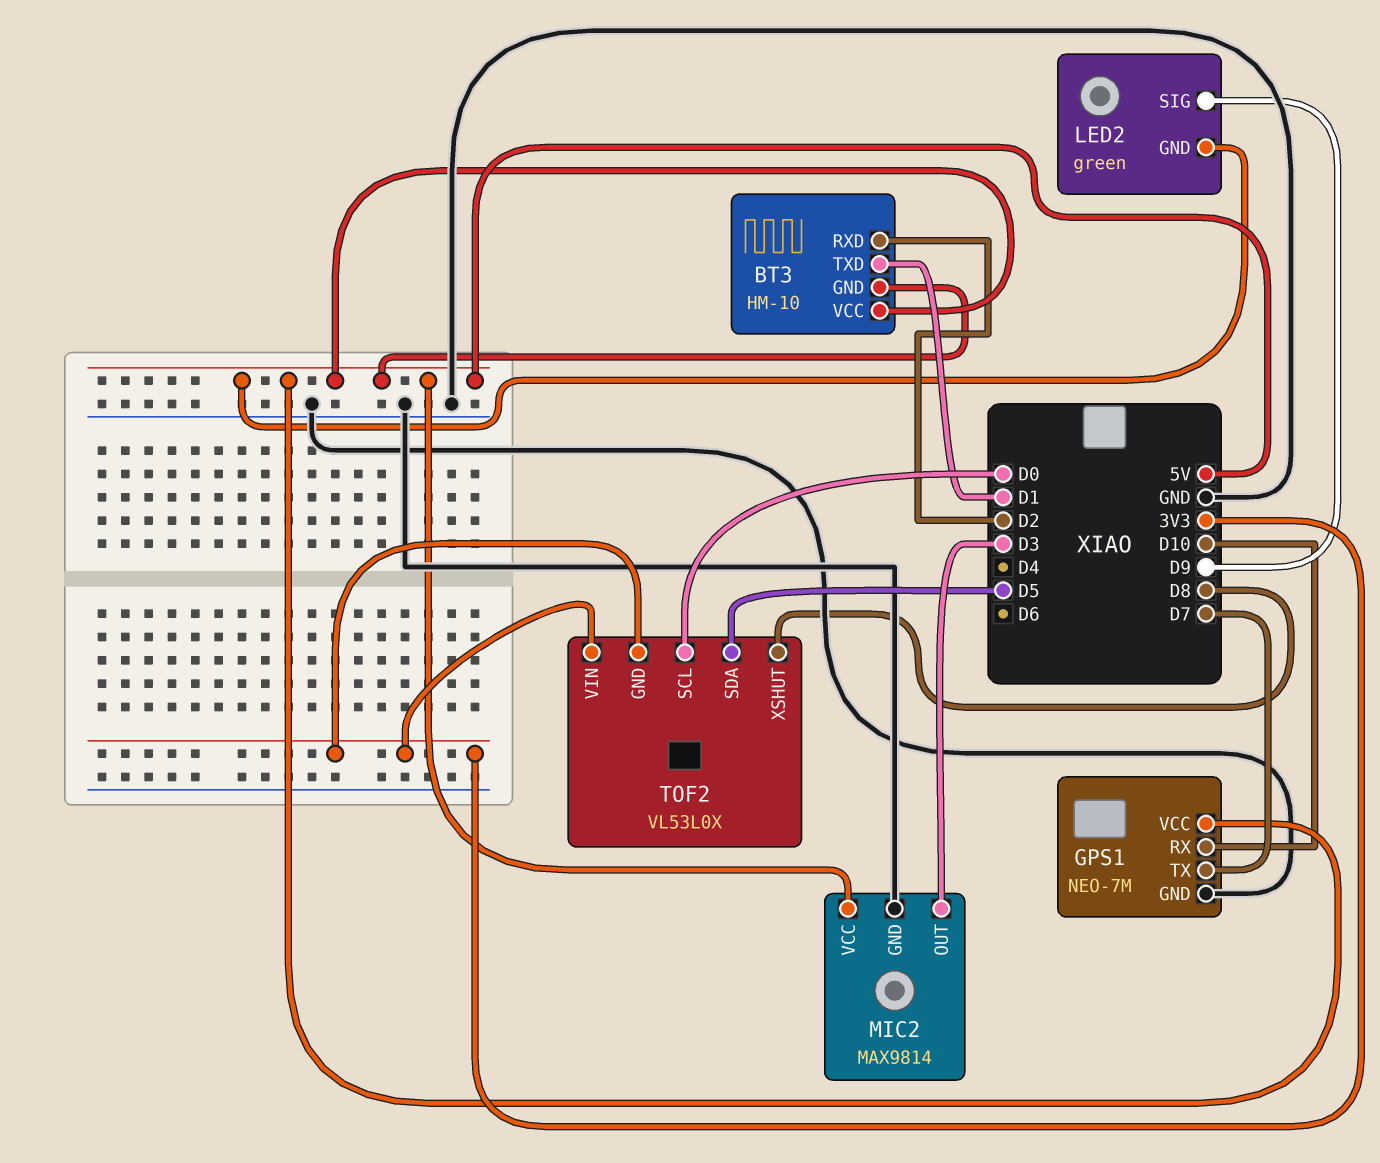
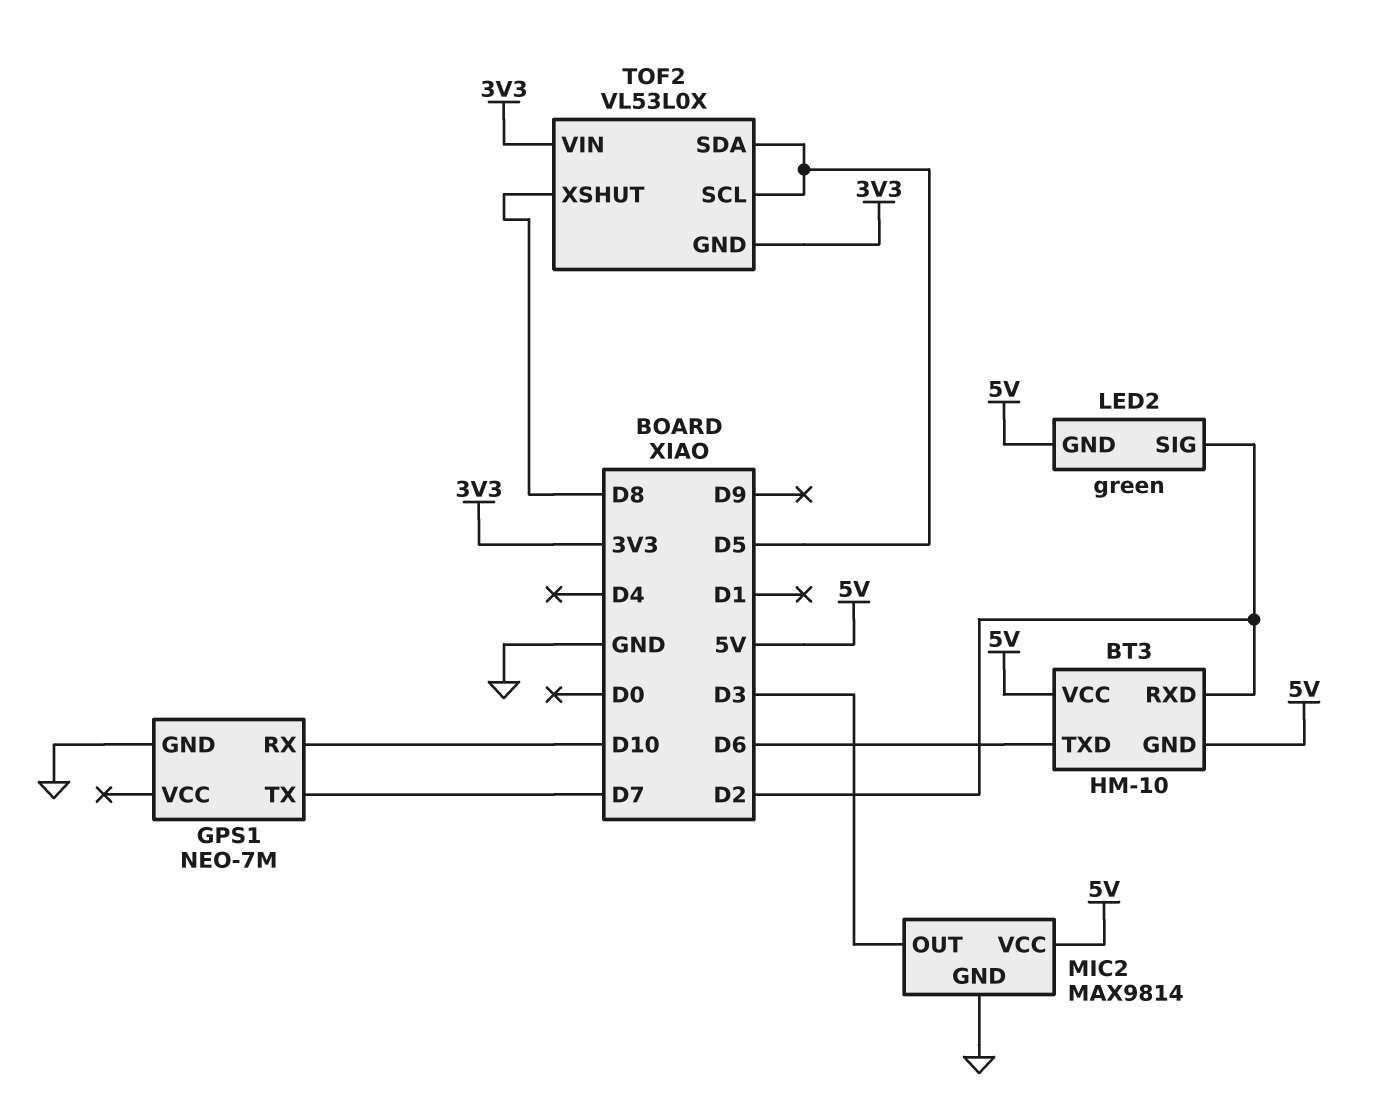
BT3 pin TXD: D1 -> D6
GPS1 pin VCC: 5V -> none
LED2 pin SIG: D9 -> D2
TOF2 pin SCL: D0 -> D5

